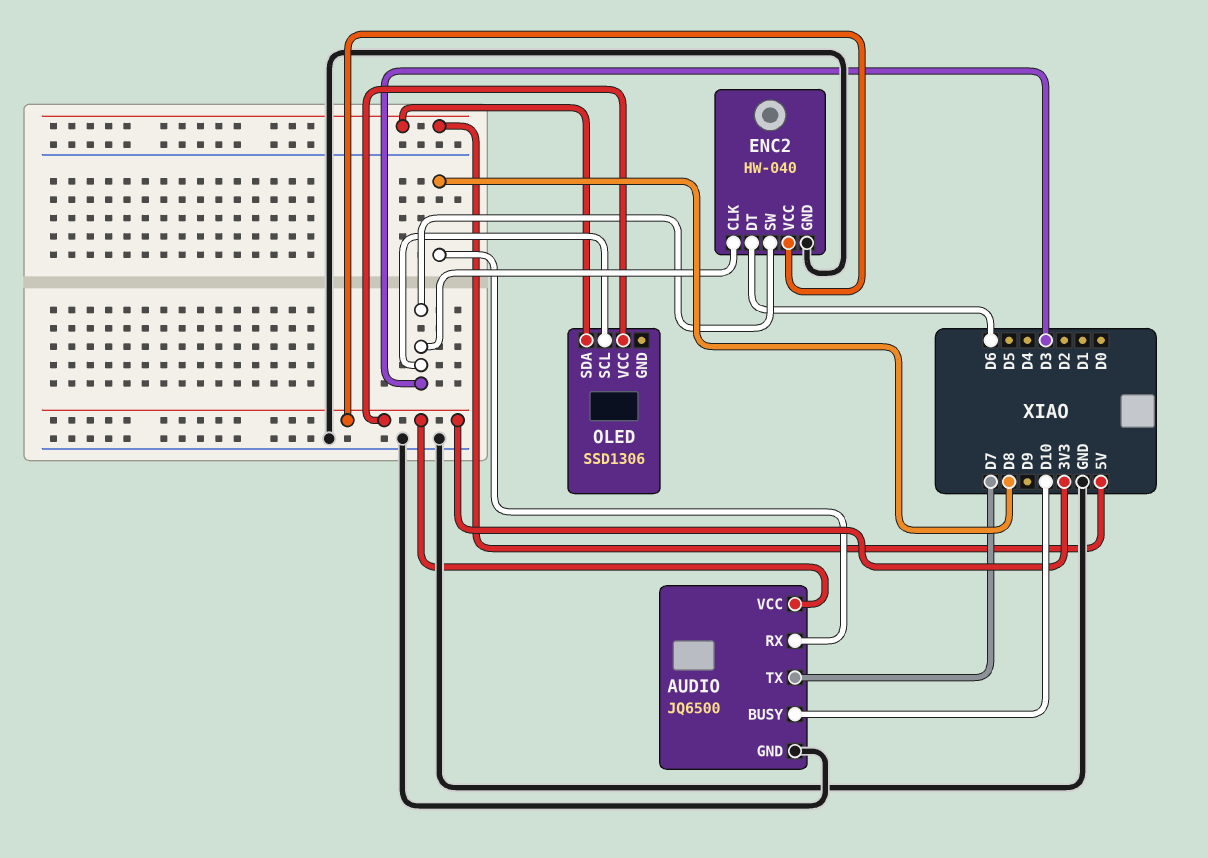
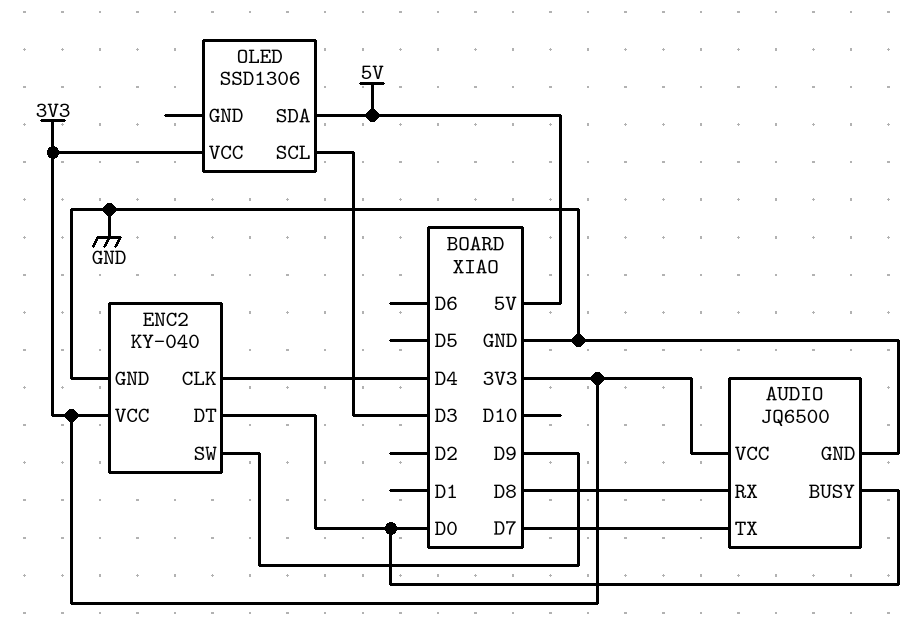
AUDIO pin BUSY: D10 -> D0
ENC2: HW-040 -> KY-040
ENC2 pin CLK: D3 -> D4
ENC2 pin DT: D6 -> D0
ENC2 pin SW: D3 -> D9

